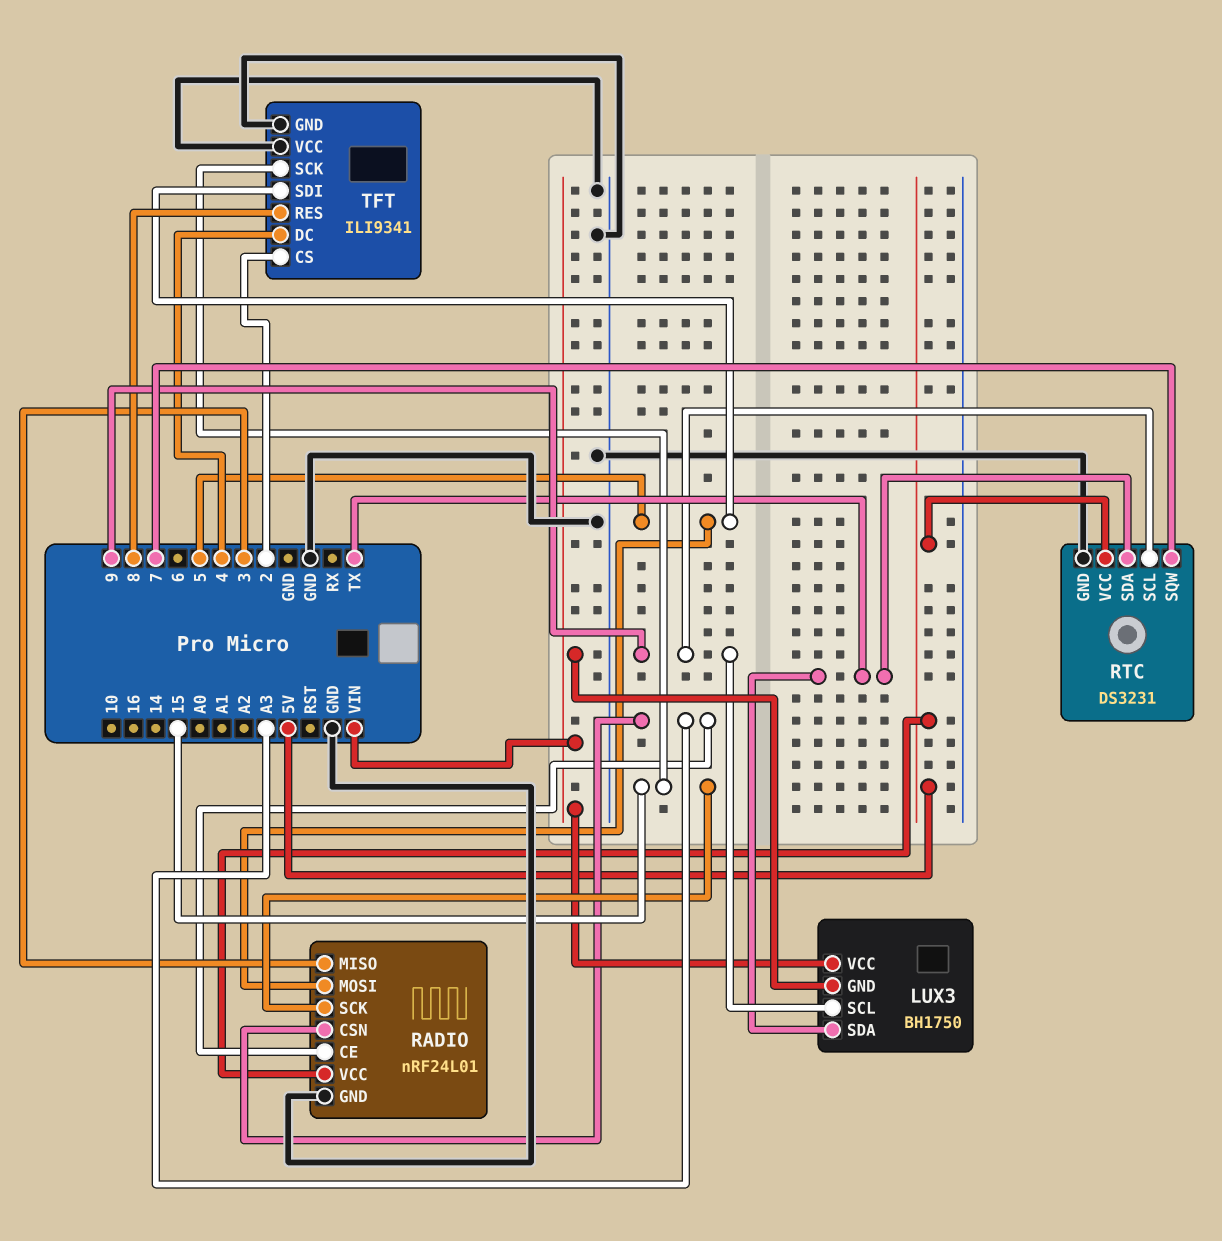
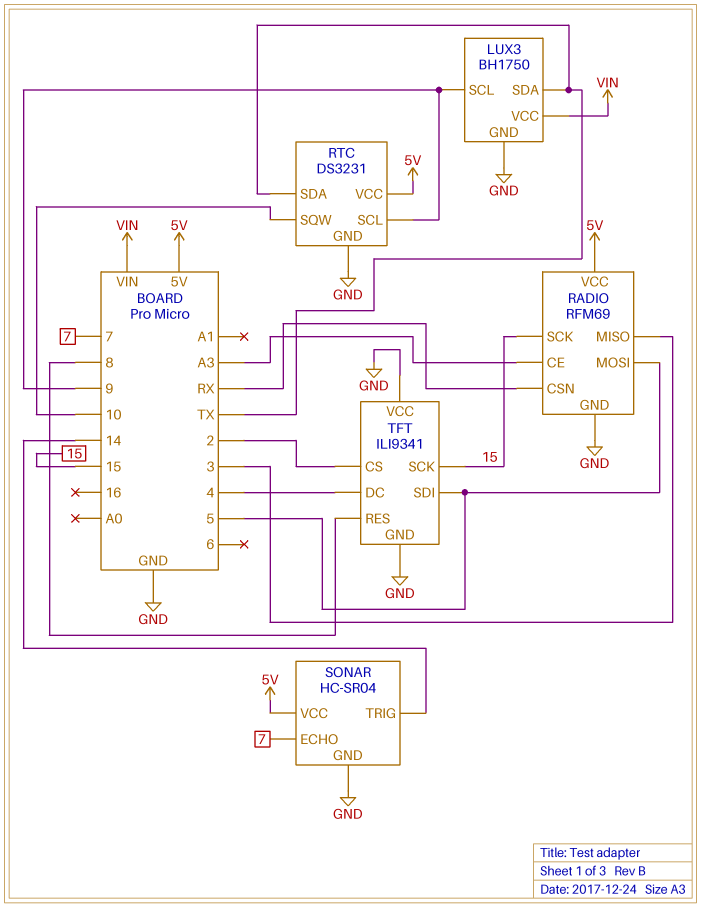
LUX3 pin GND: VIN -> GND
RADIO: nRF24L01 -> RFM69
RADIO pin CSN: A3 -> RX
RTC pin SQW: 7 -> 10
SONAR: none -> HC-SR04
SONAR pin ECHO: none -> 7
SONAR pin GND: none -> GND
SONAR pin TRIG: none -> 14
SONAR pin VCC: none -> 5V

